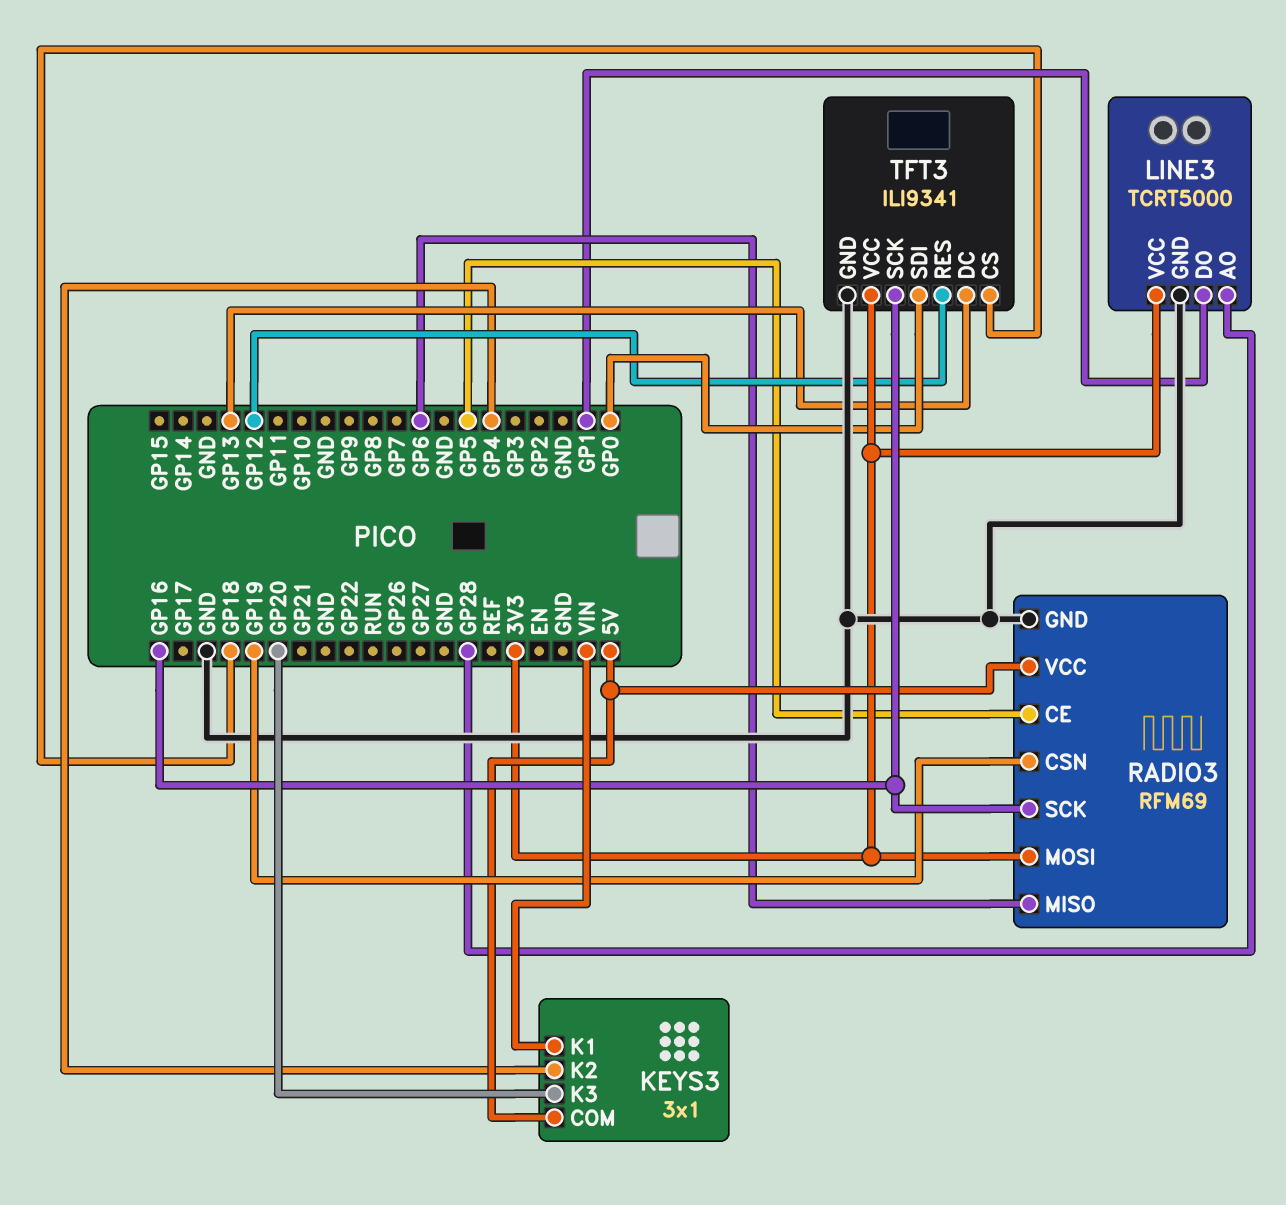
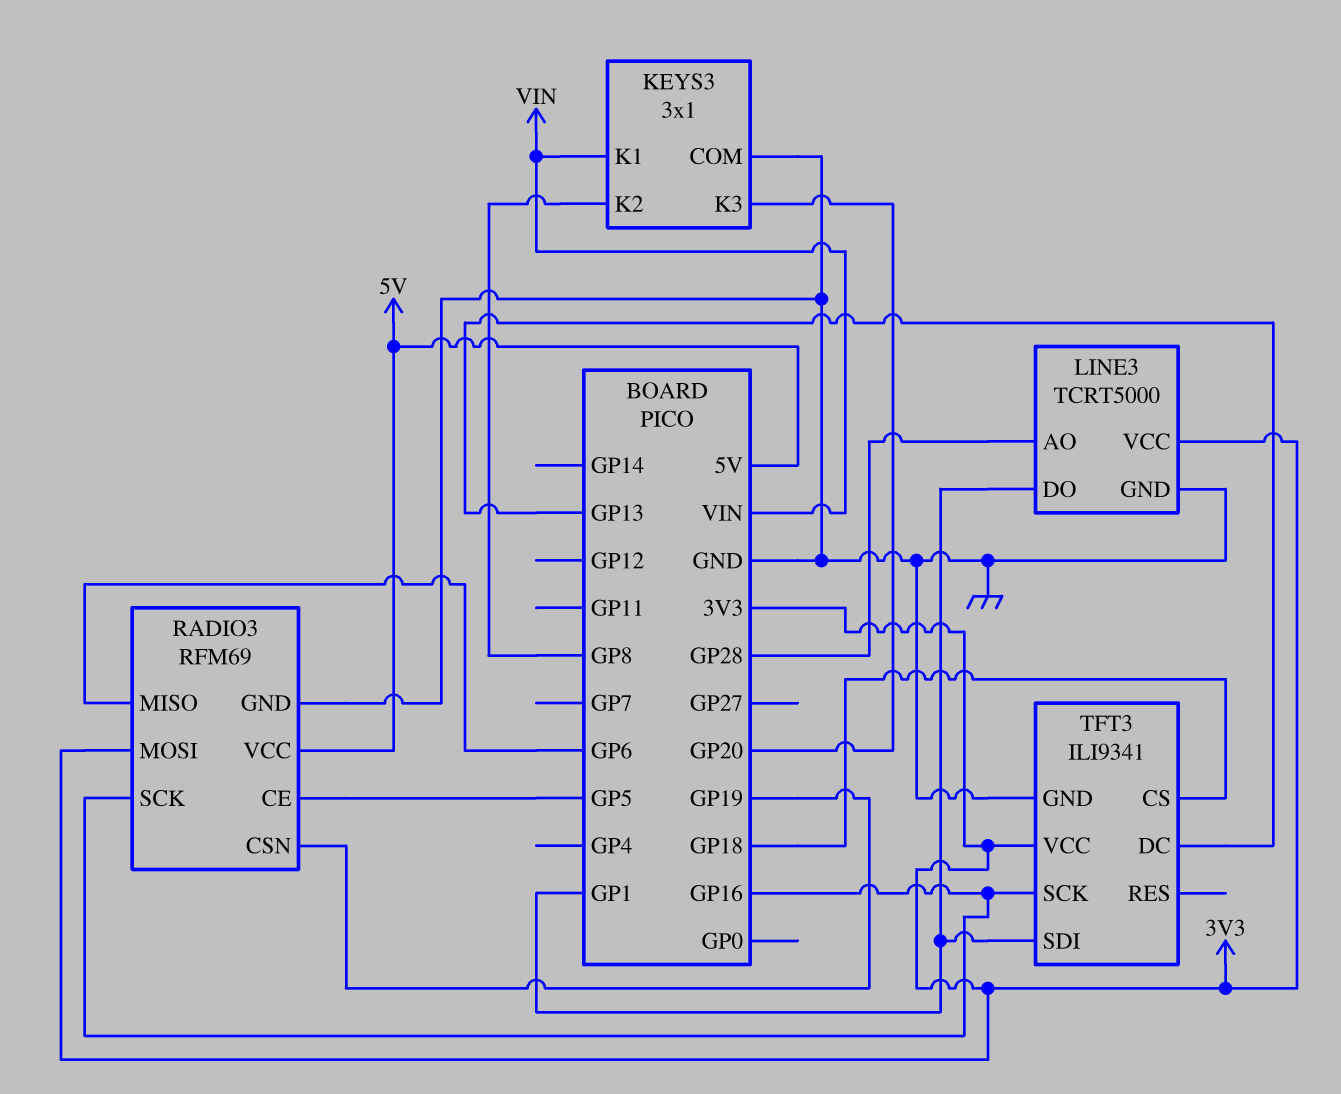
KEYS3 pin COM: 5V -> GND
KEYS3 pin K2: GP4 -> GP8
TFT3 pin RES: GP12 -> none
TFT3 pin SDI: GP0 -> GP1

